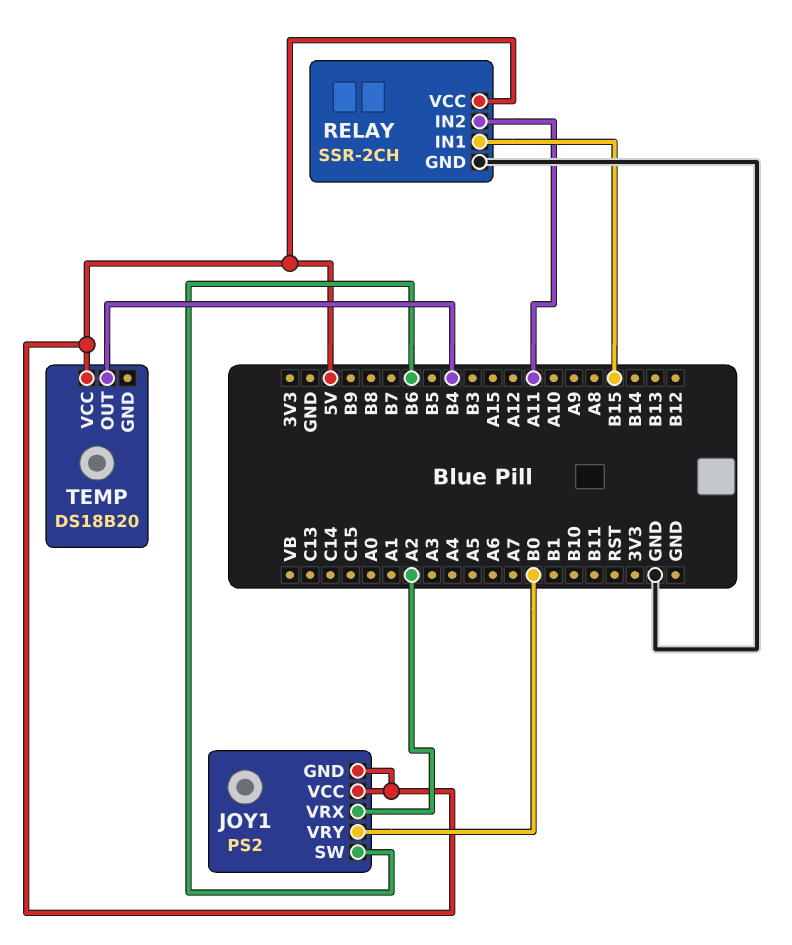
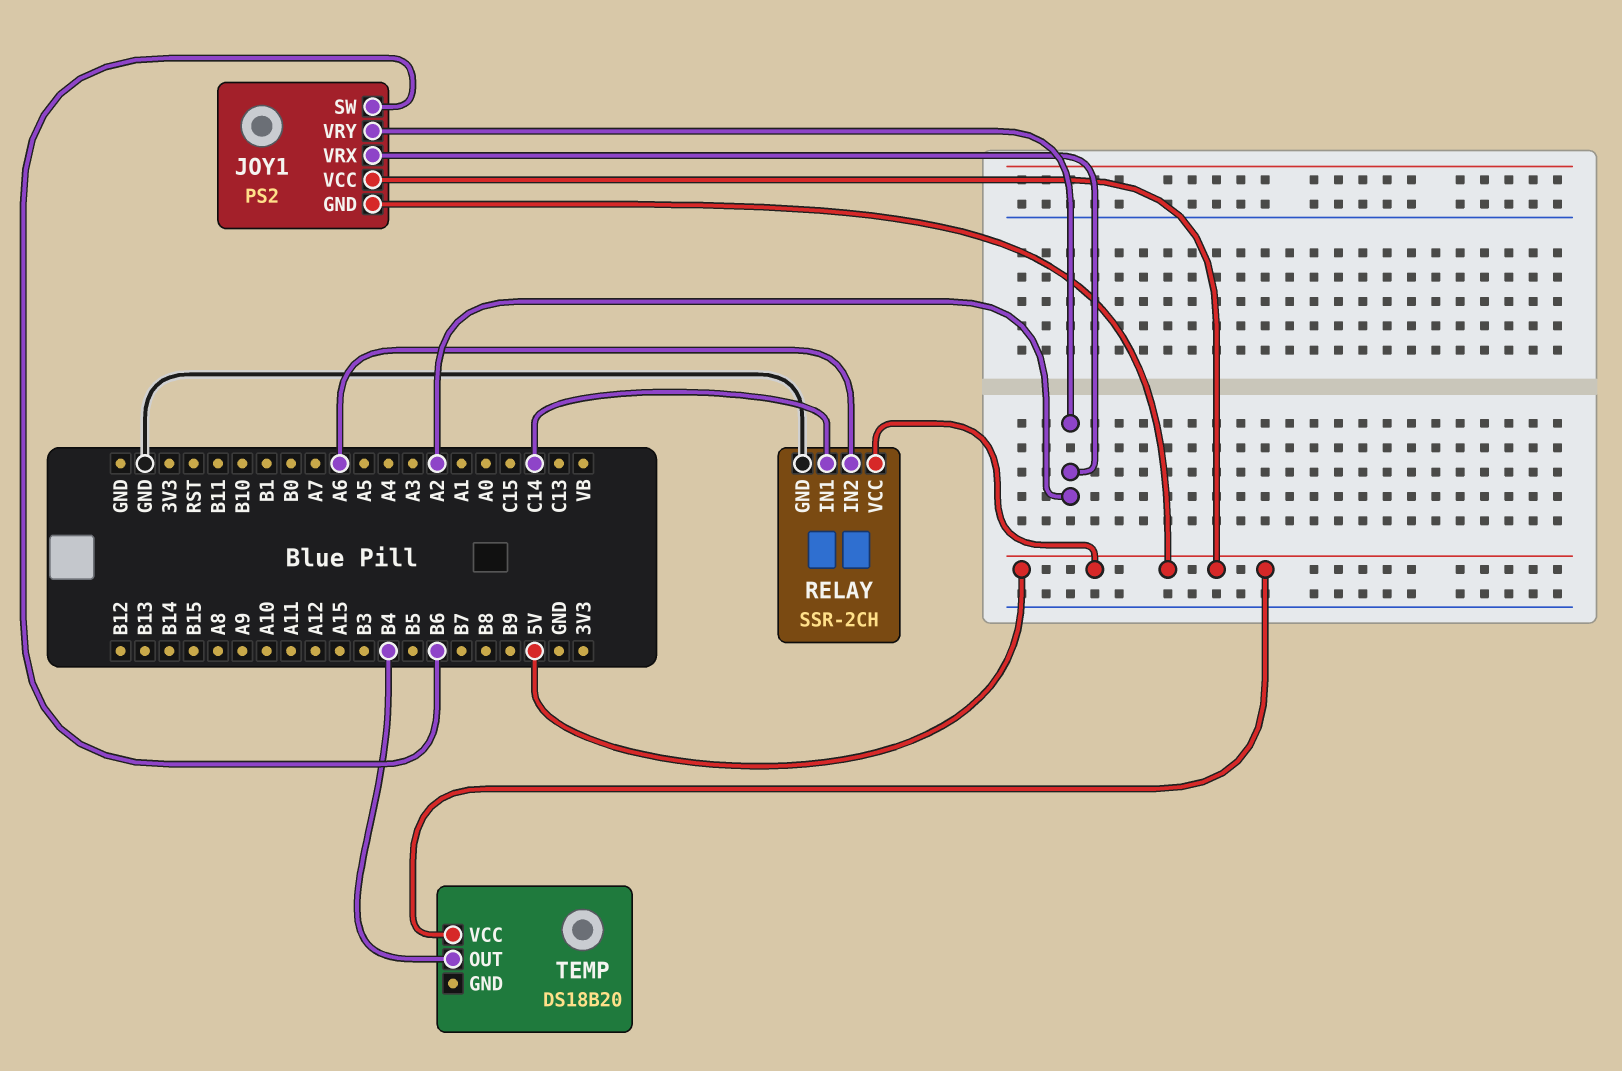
JOY1 pin VRY: B0 -> A2
RELAY pin IN1: B15 -> C14
RELAY pin IN2: A11 -> A6

